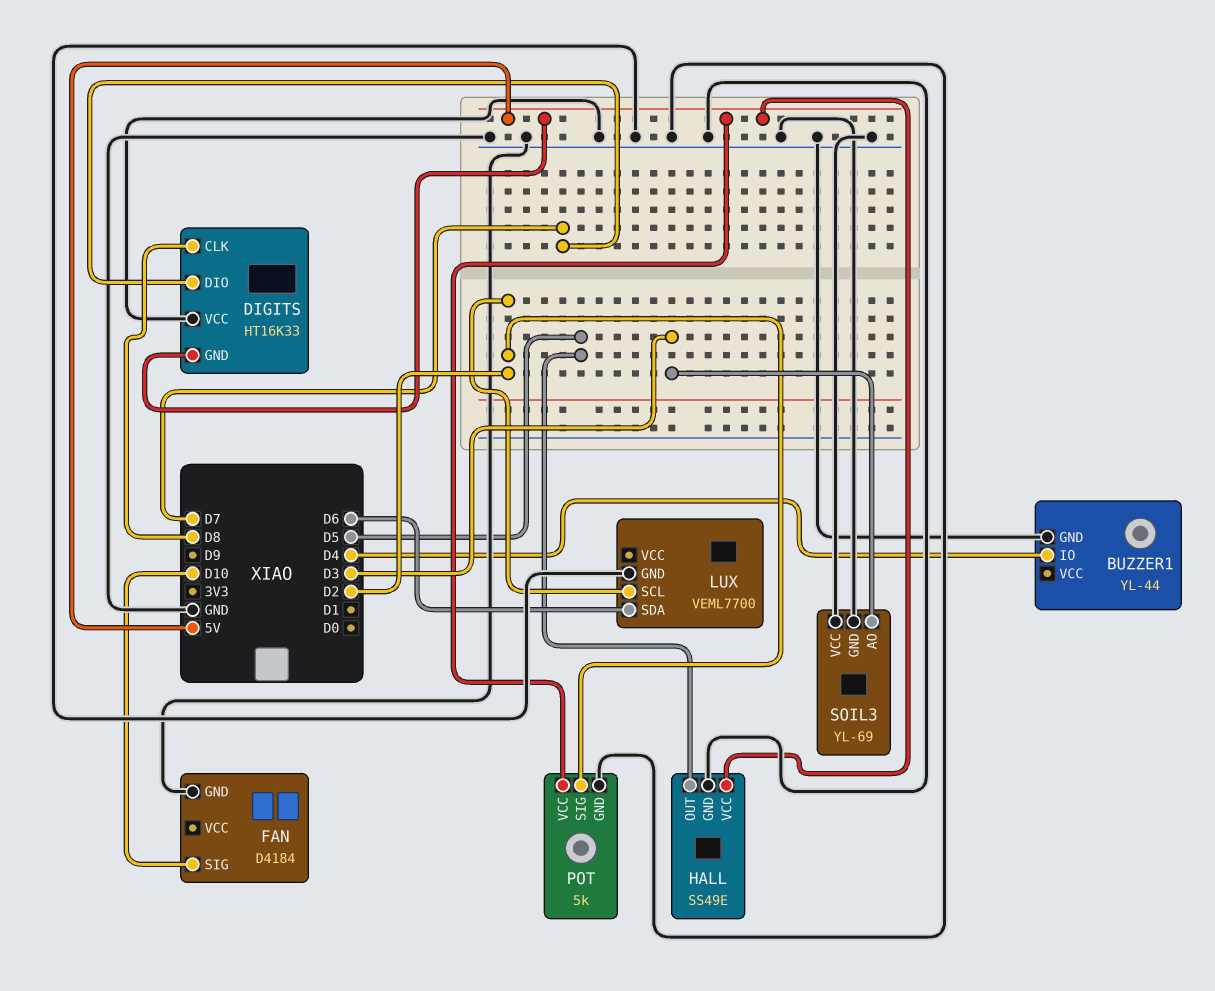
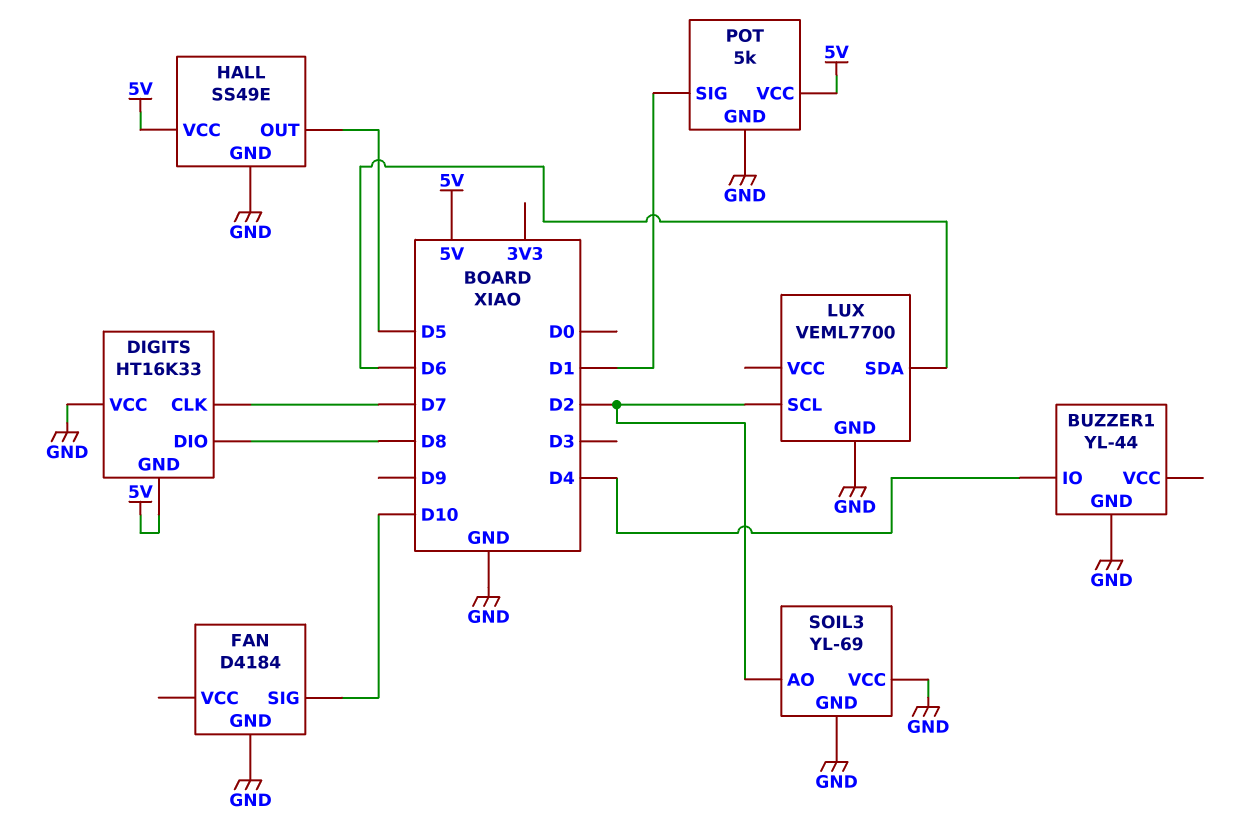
DIGITS pin CLK: D8 -> D7
DIGITS pin DIO: D7 -> D8
POT pin SIG: D2 -> D1
SOIL3 pin AO: D3 -> D2

